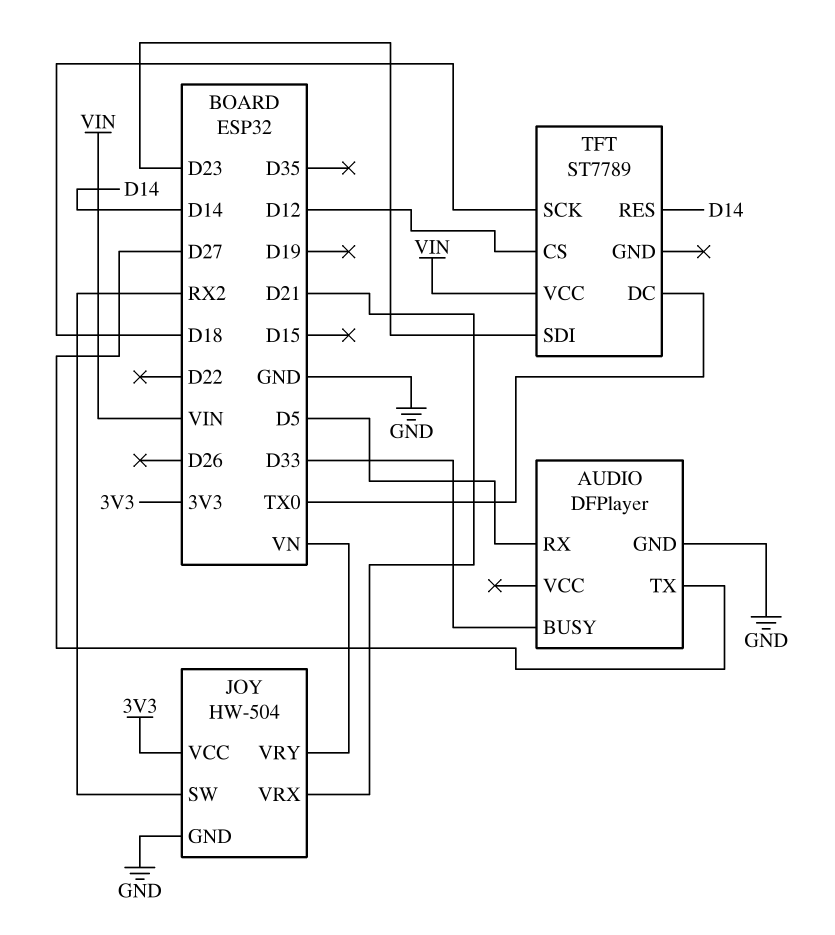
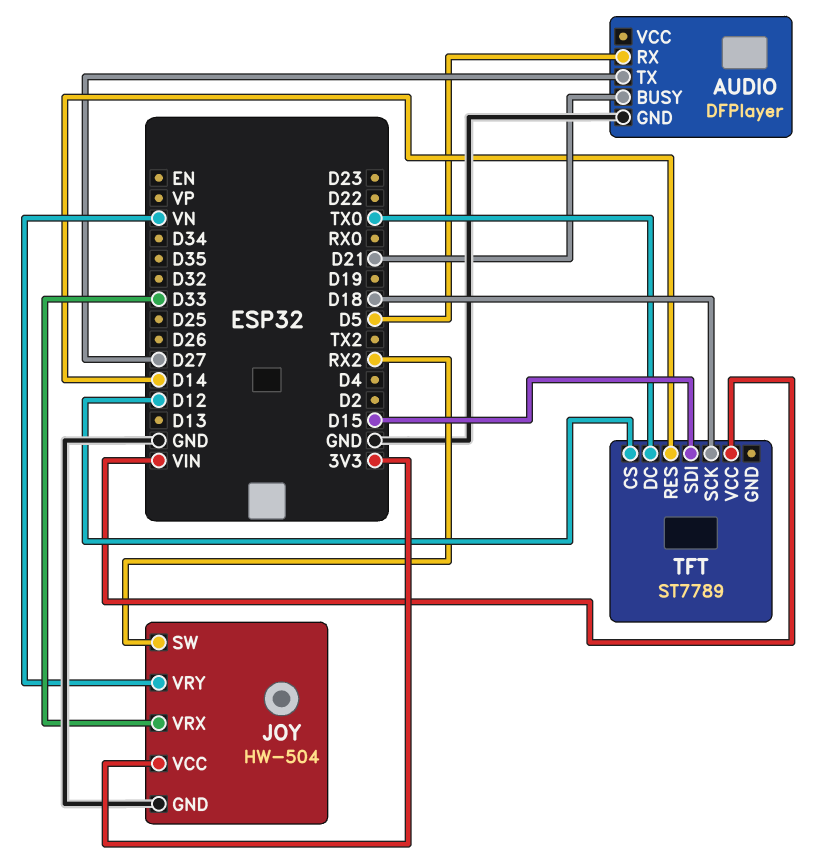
AUDIO pin BUSY: D33 -> D21
JOY pin VRX: D21 -> D33
TFT pin SDI: D23 -> D15

